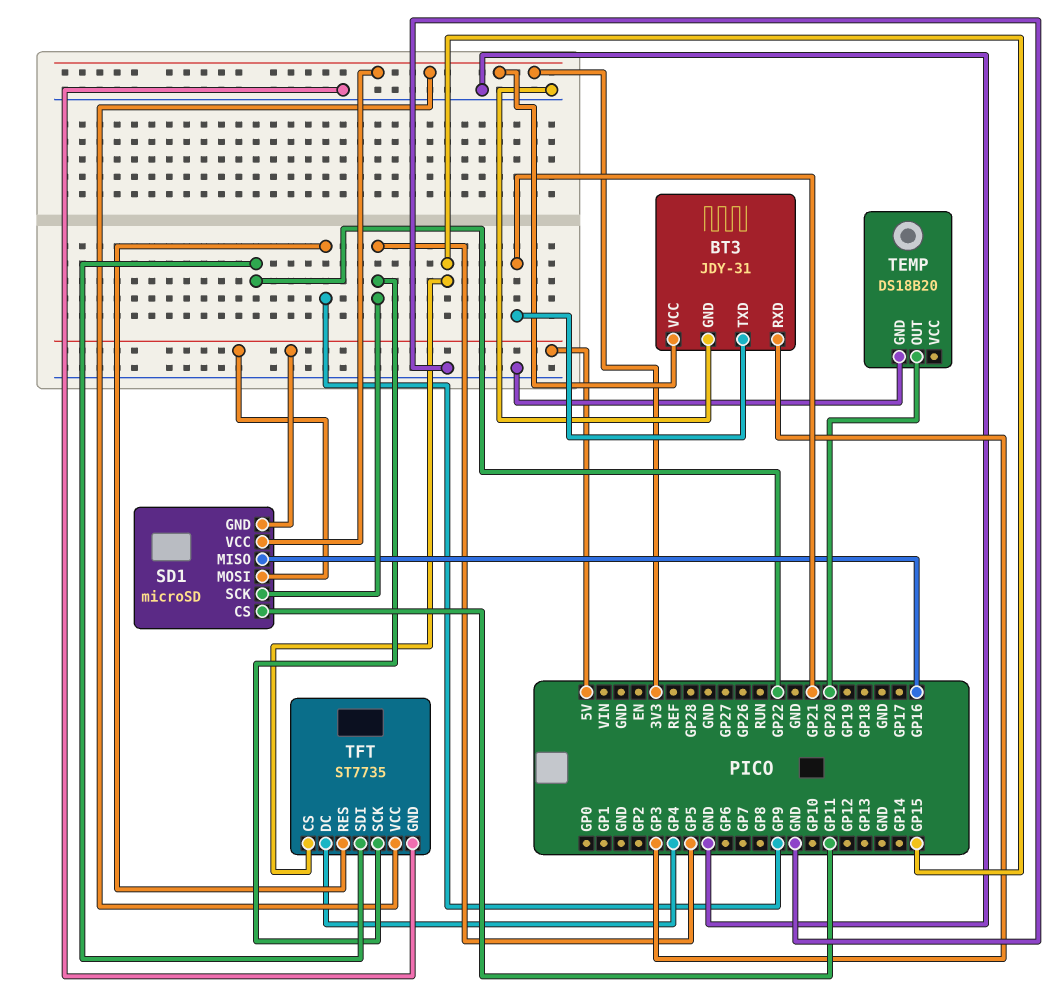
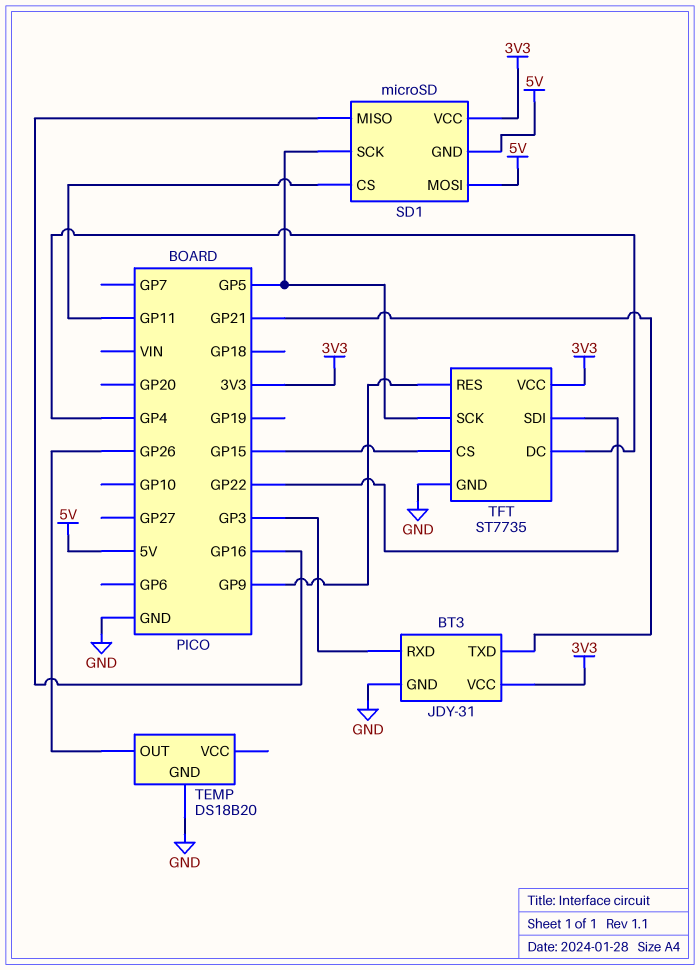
TEMP pin OUT: GP20 -> GP26

